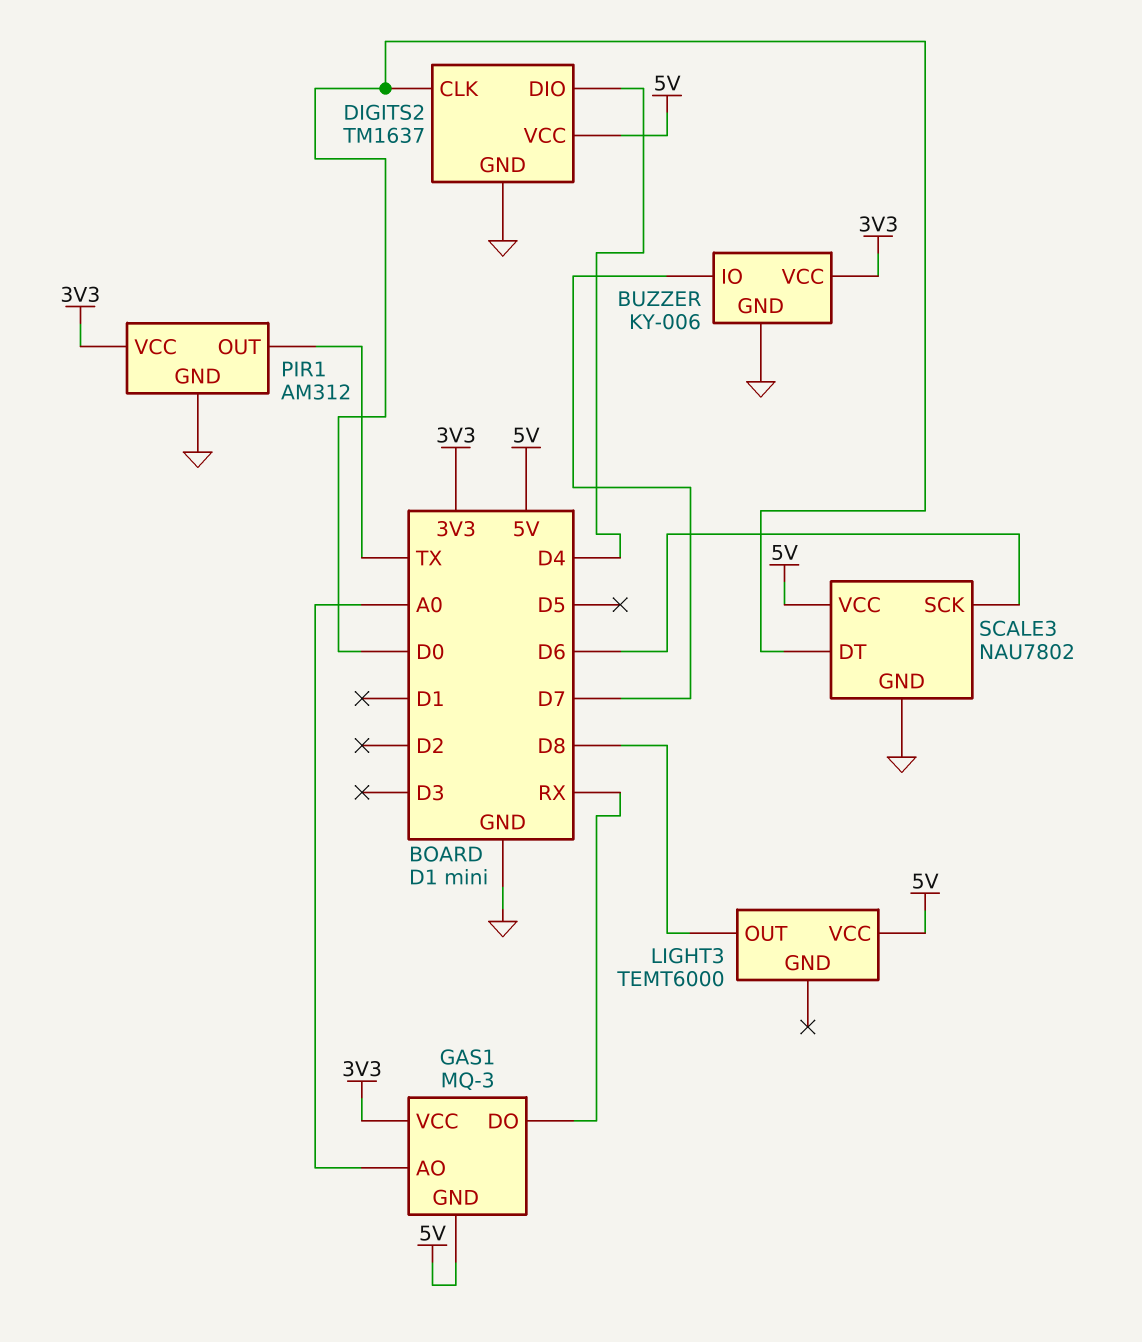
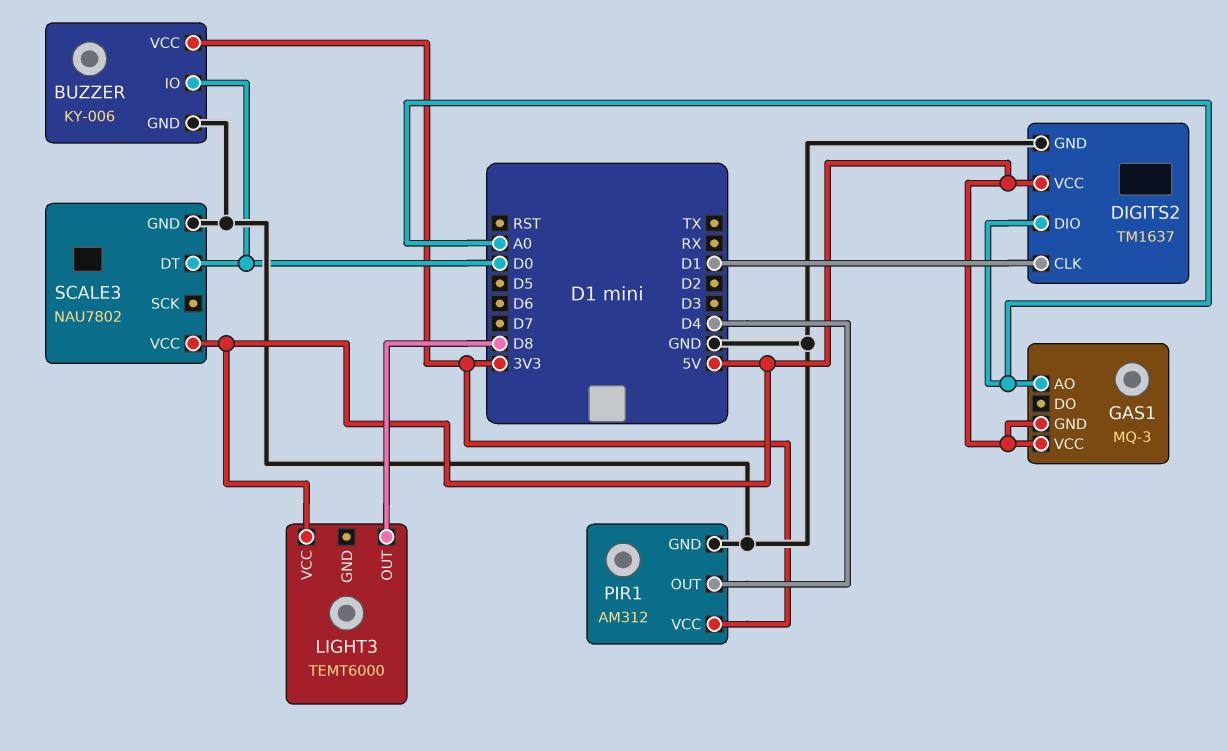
BUZZER pin IO: D7 -> D0
DIGITS2 pin CLK: D0 -> D1
DIGITS2 pin DIO: D4 -> A0
GAS1 pin DO: RX -> none
GAS1 pin VCC: 3V3 -> 5V
PIR1 pin OUT: TX -> D4
SCALE3 pin SCK: D6 -> none

